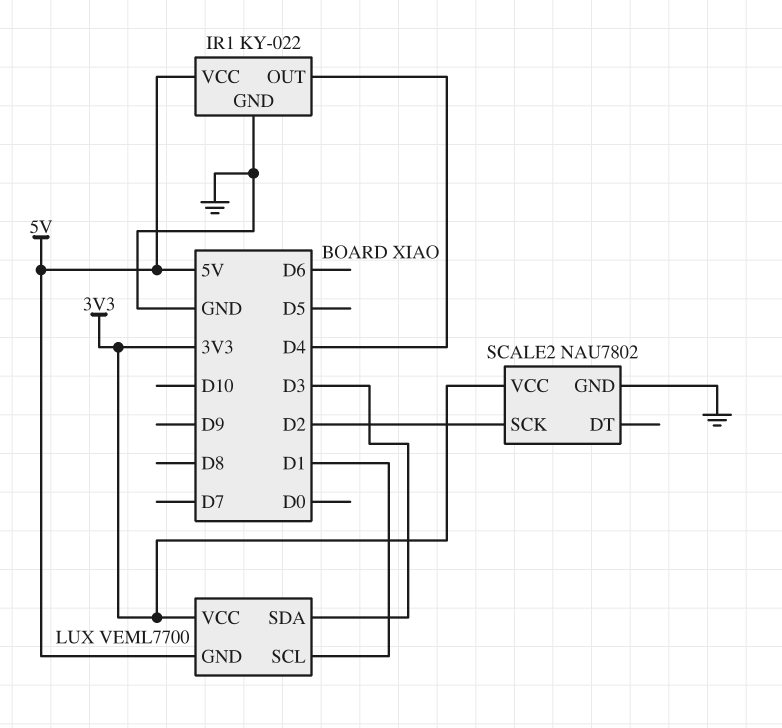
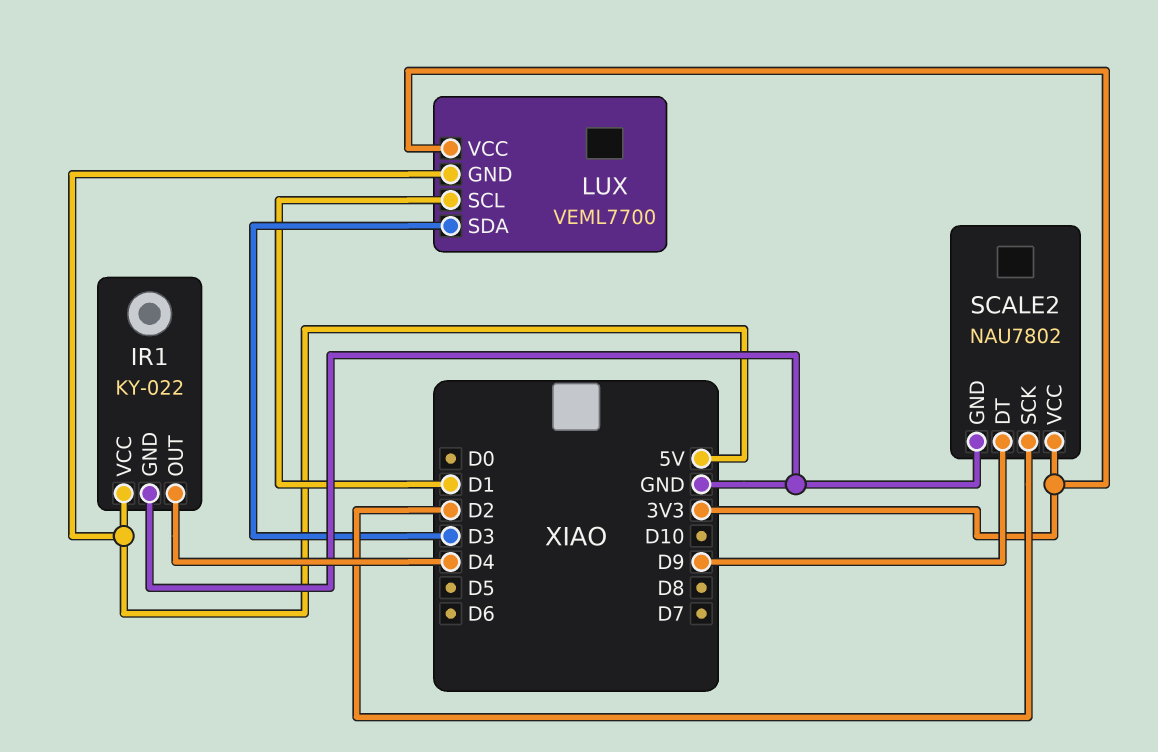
SCALE2 pin DT: none -> D9

